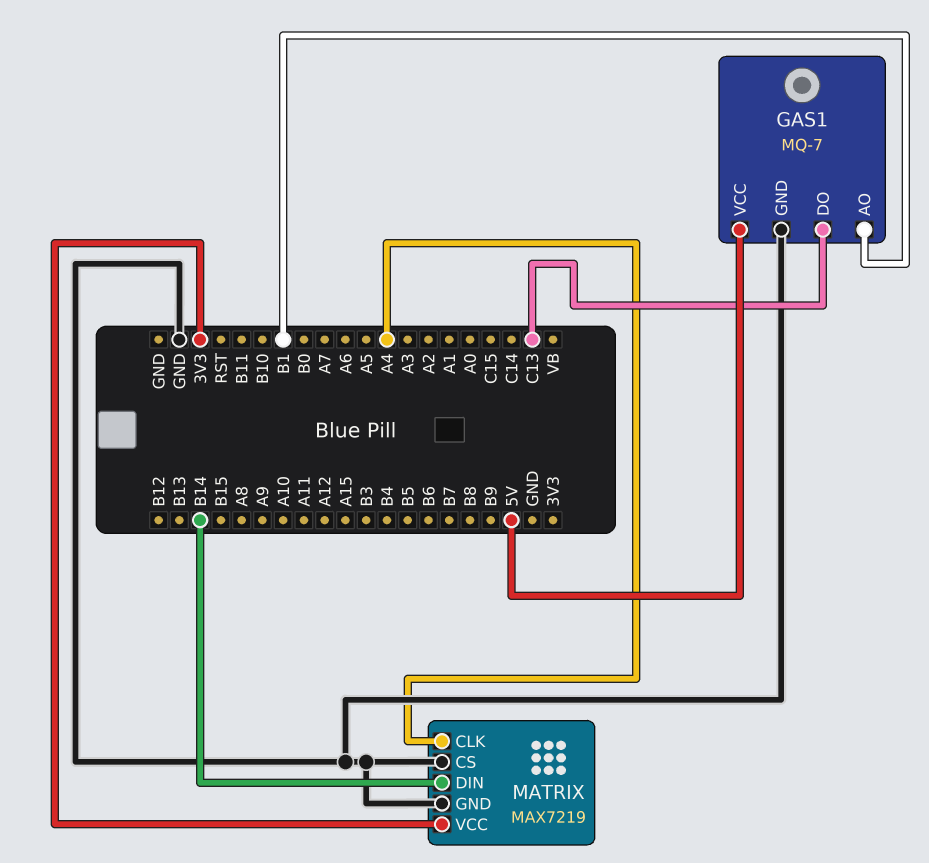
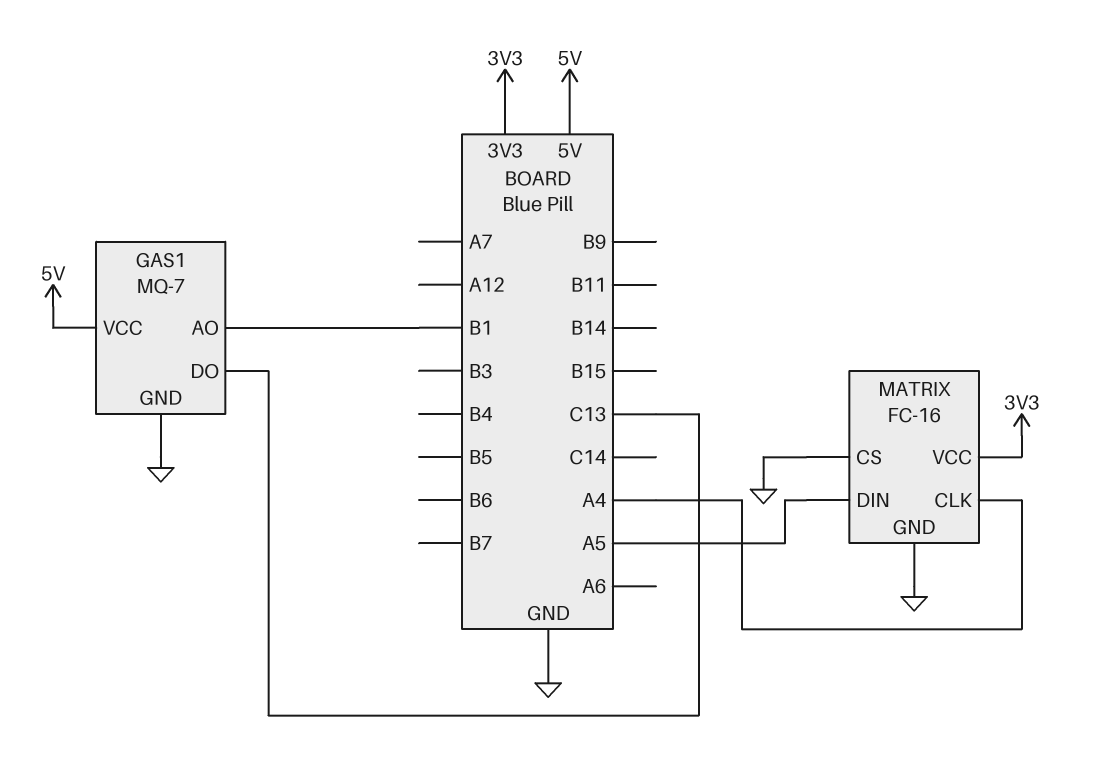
MATRIX: MAX7219 -> FC-16
MATRIX pin DIN: B14 -> A5

